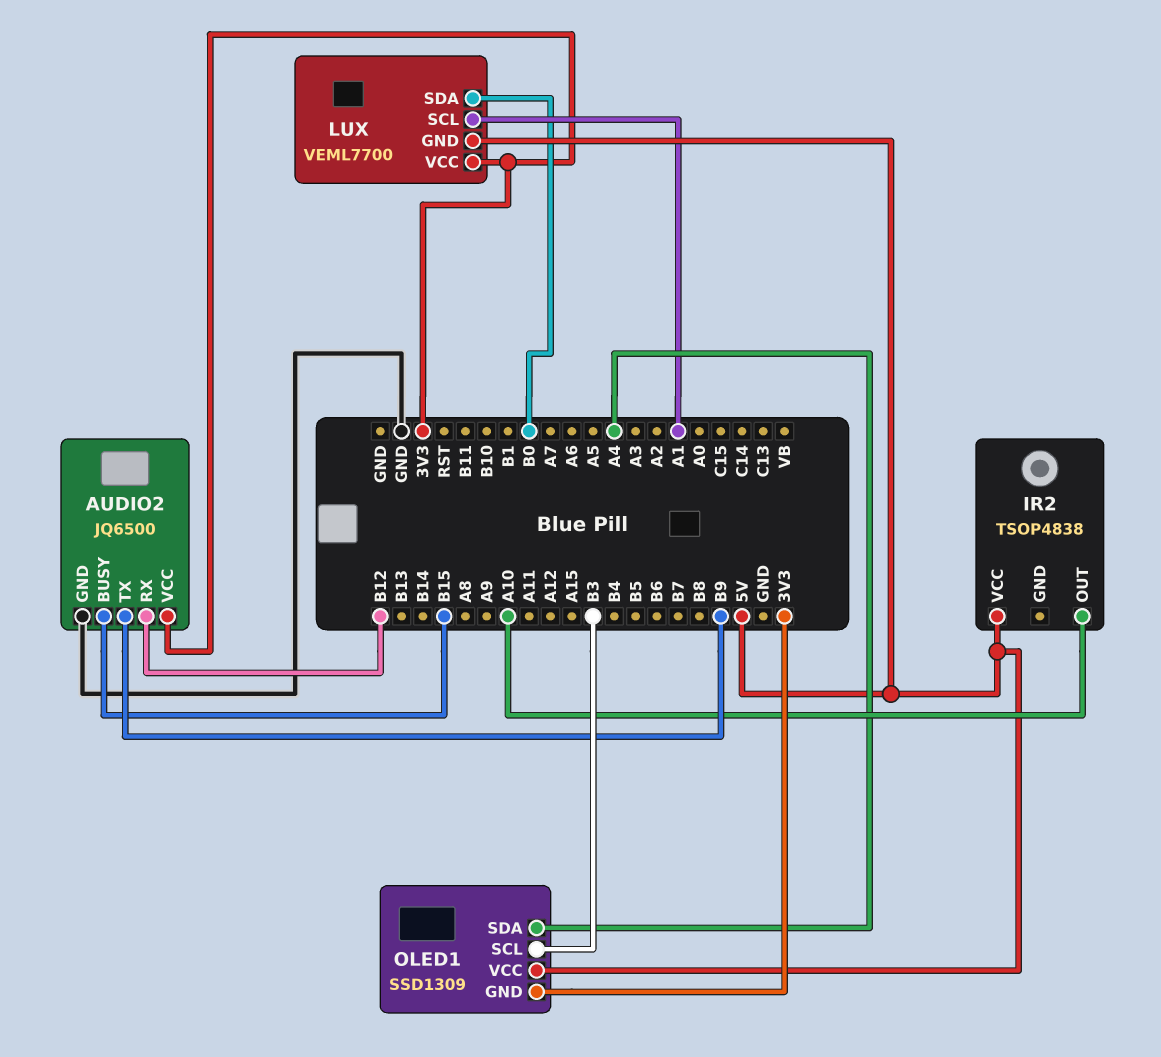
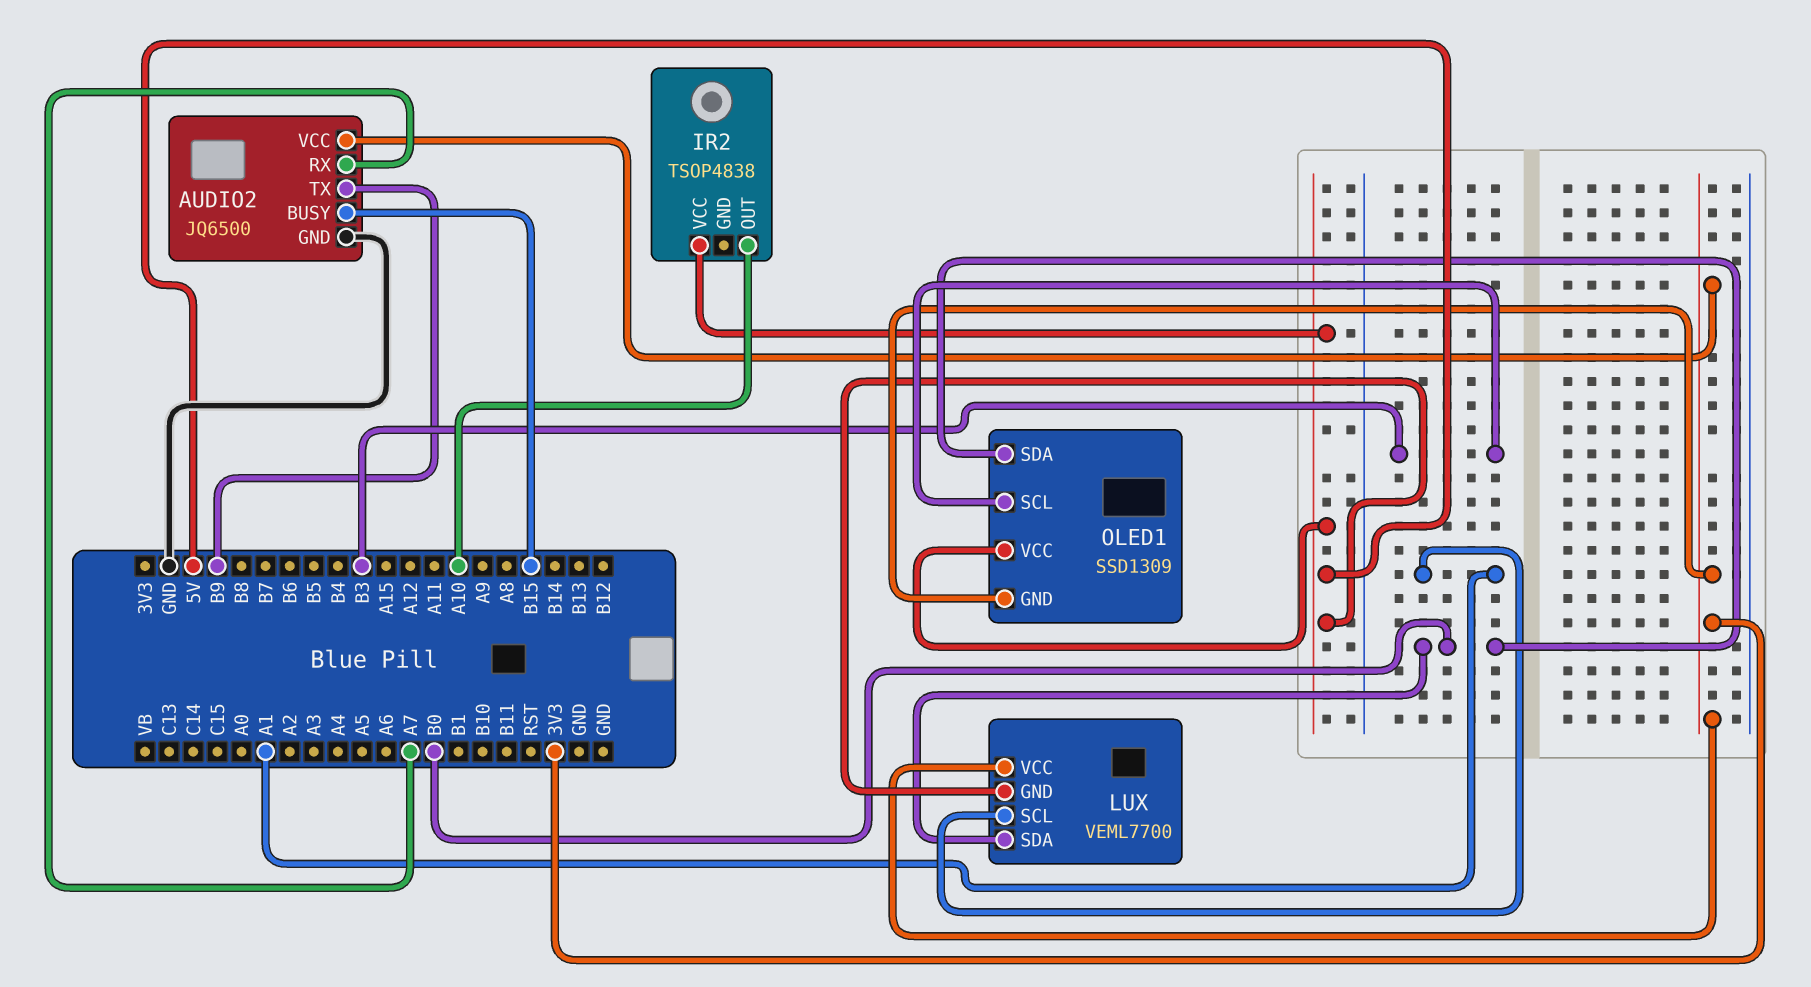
AUDIO2 pin RX: B12 -> A7
OLED1 pin SDA: A4 -> B0

